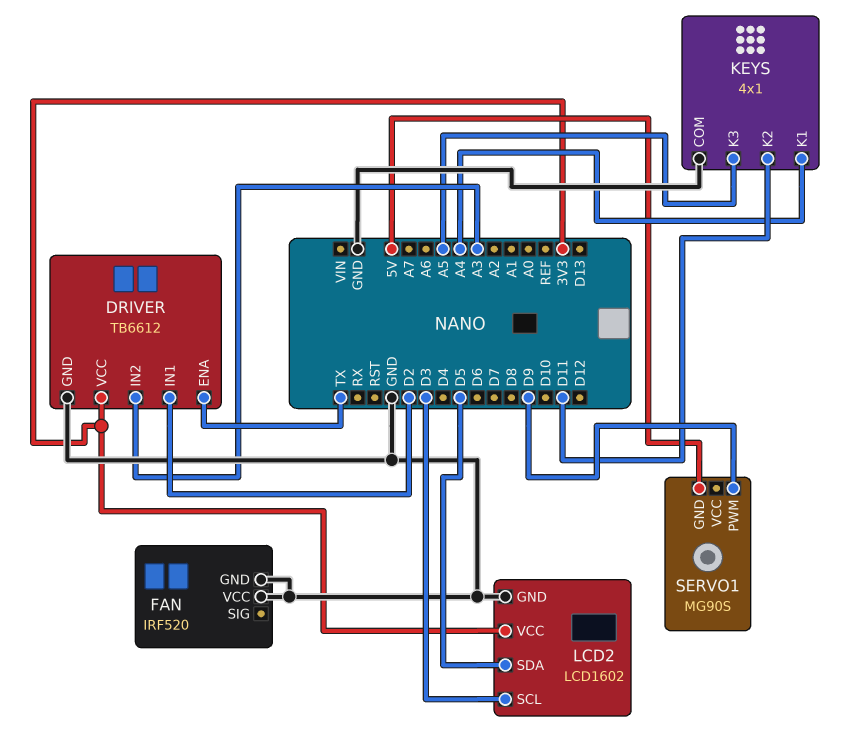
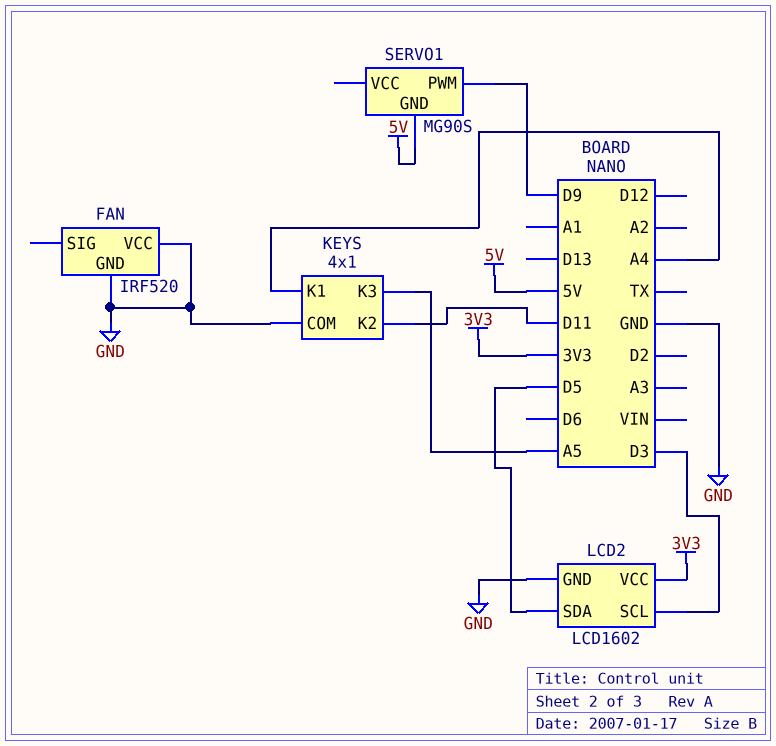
DRIVER: TB6612 -> none
DRIVER pin ENA: TX -> none
DRIVER pin GND: GND -> none
DRIVER pin IN1: D2 -> none
DRIVER pin IN2: A3 -> none
DRIVER pin VCC: 3V3 -> none

